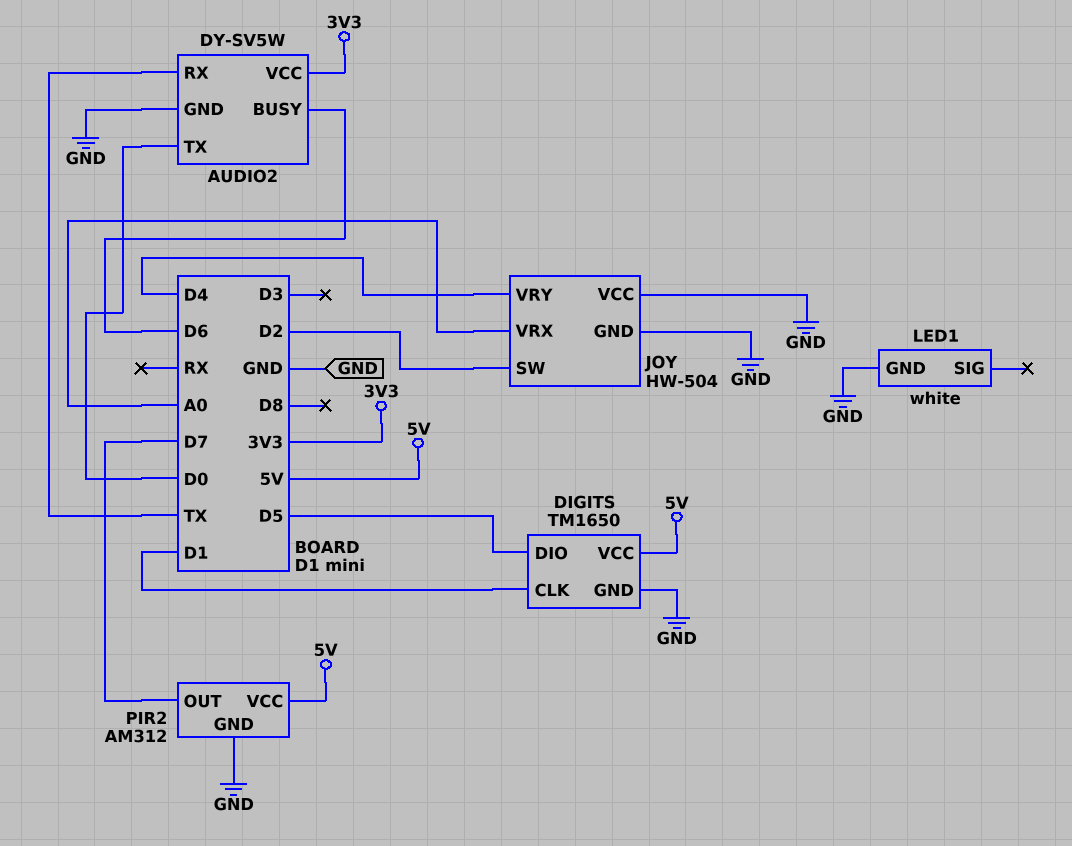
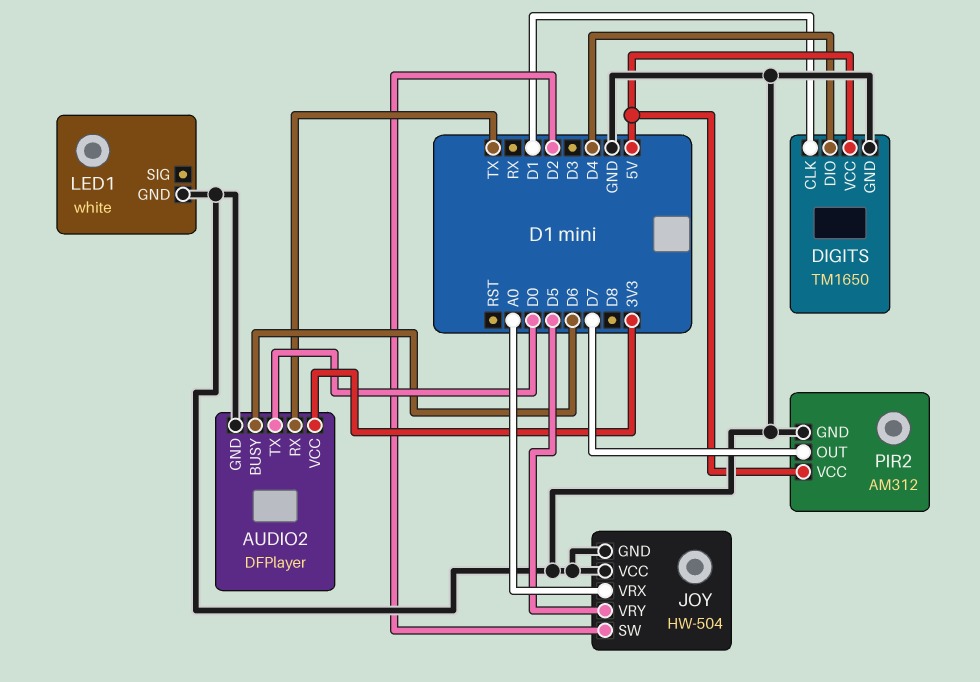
AUDIO2: DY-SV5W -> DFPlayer
DIGITS pin DIO: D5 -> D4
JOY pin VRY: D4 -> D5

